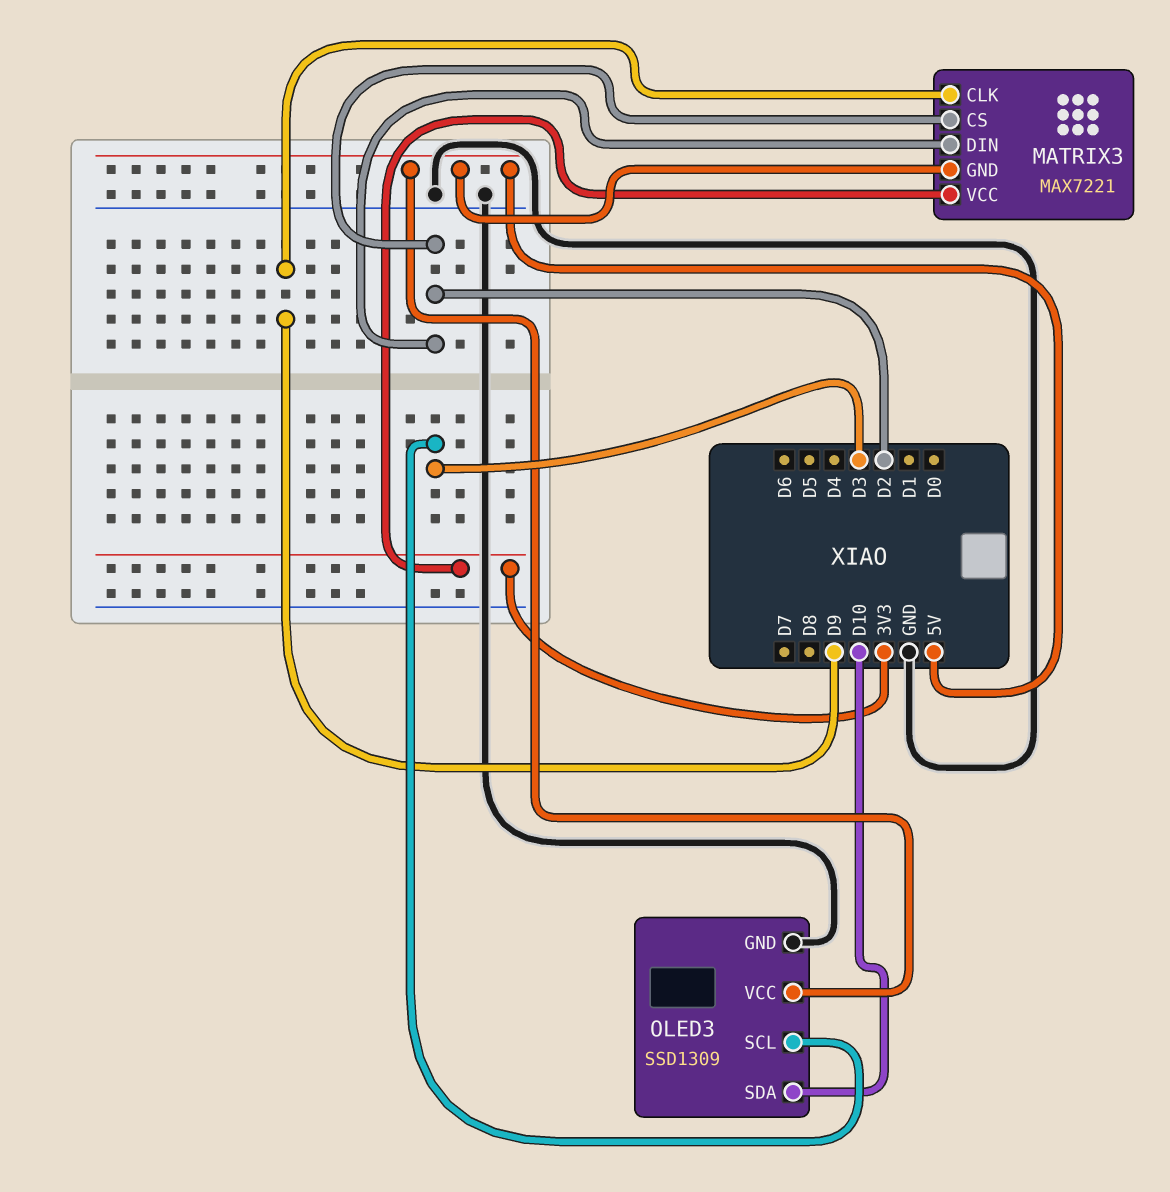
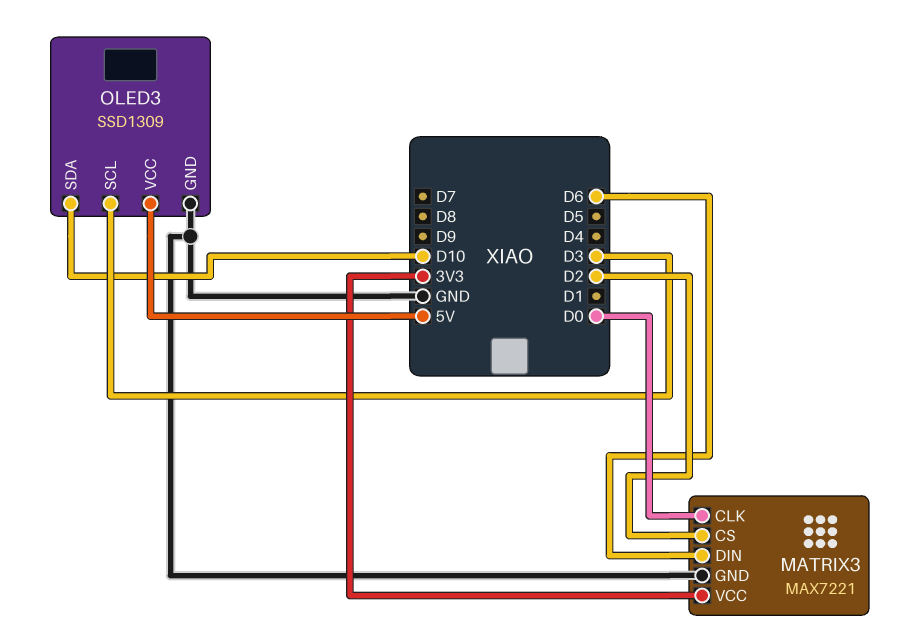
MATRIX3 pin CLK: D9 -> D0
MATRIX3 pin DIN: D2 -> D6
MATRIX3 pin GND: 5V -> GND

